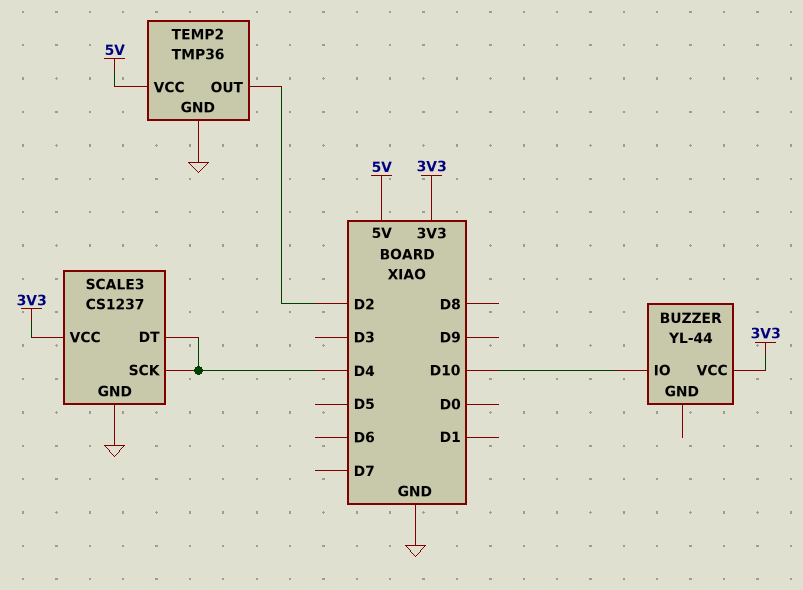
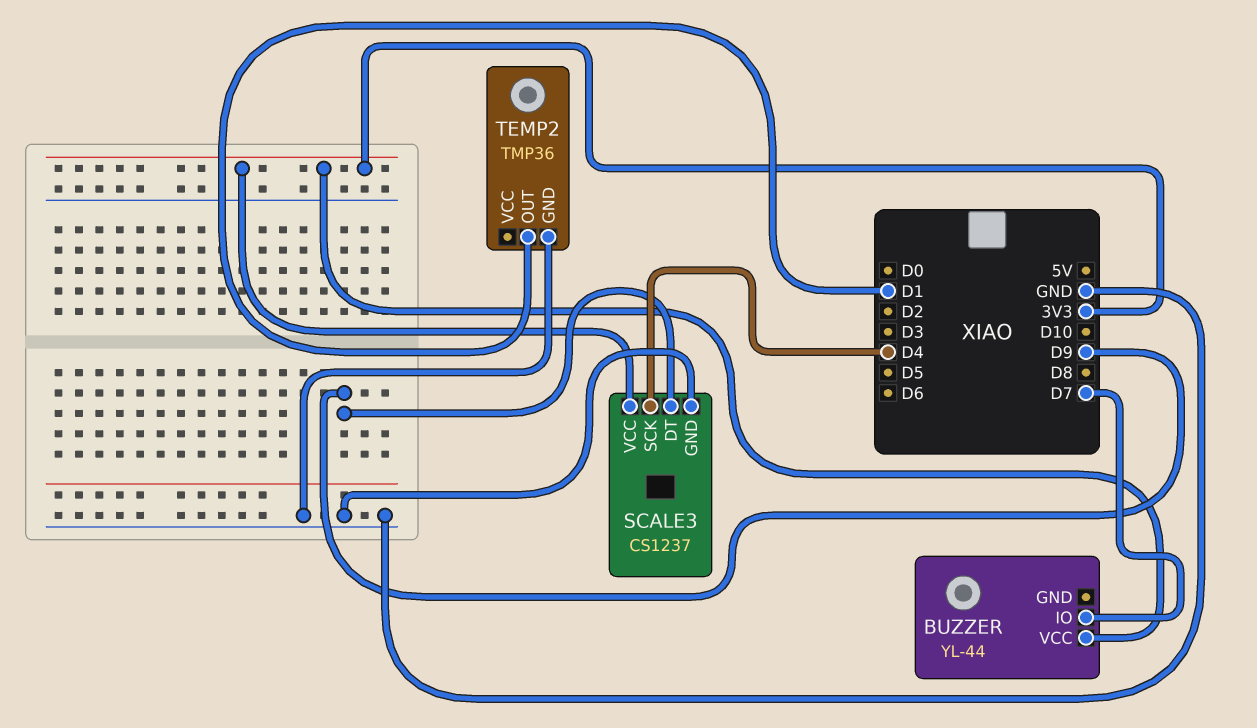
BUZZER pin IO: D10 -> D7
SCALE3 pin DT: D4 -> D9
TEMP2 pin OUT: D2 -> D1
TEMP2 pin VCC: 5V -> none

